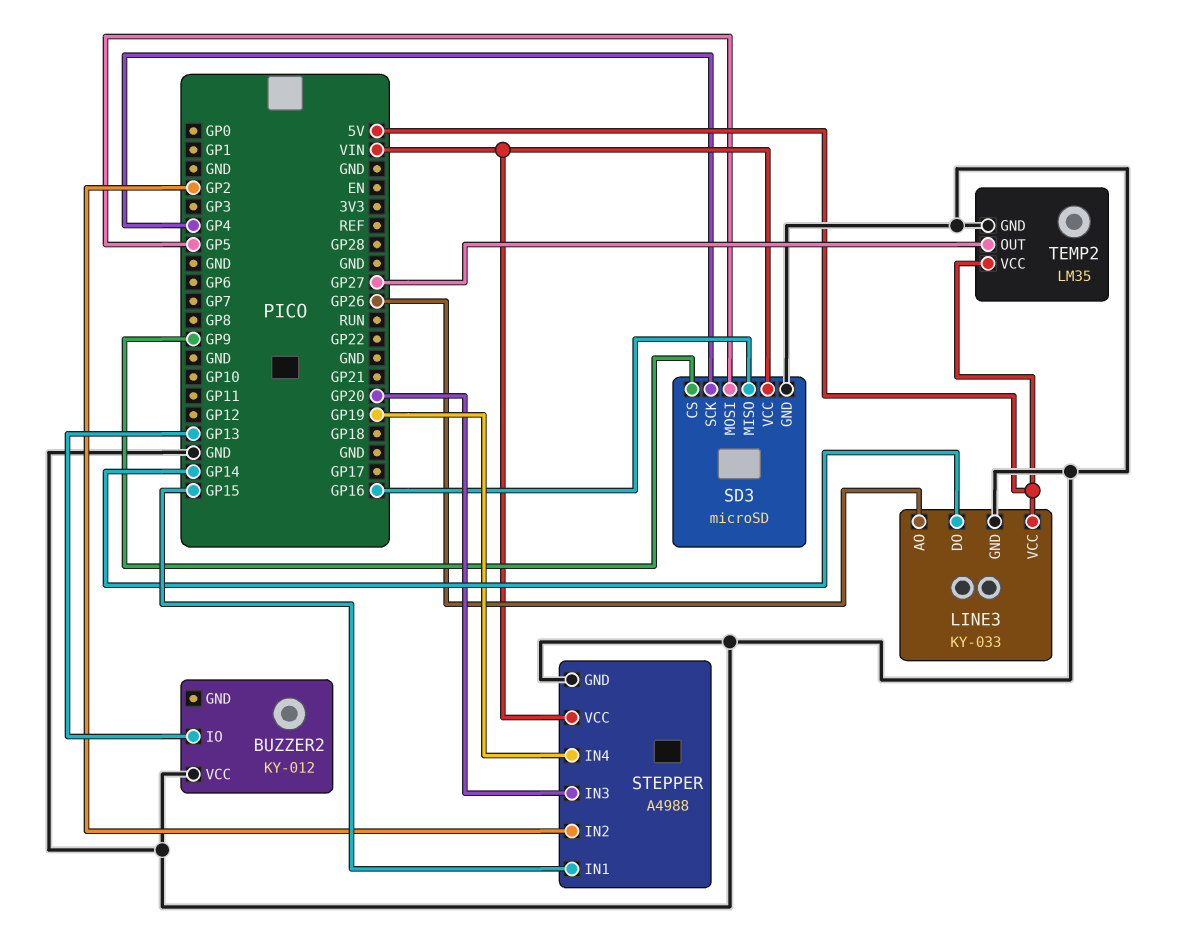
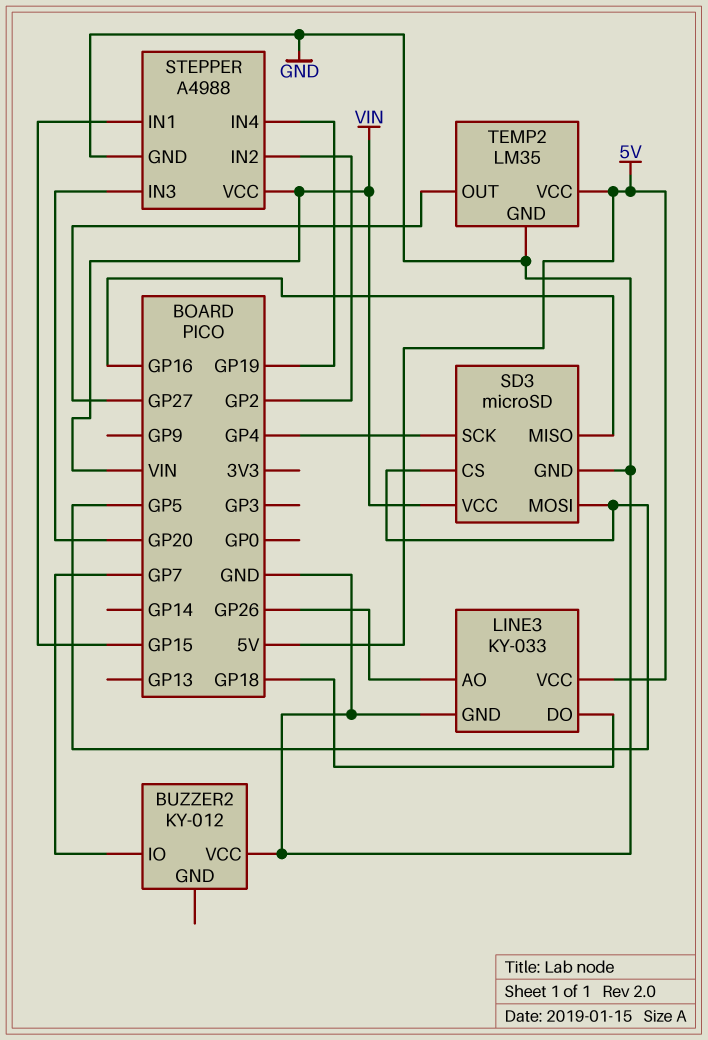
BUZZER2 pin IO: GP13 -> GP7
LINE3 pin DO: GP14 -> GP18
SD3 pin CS: GP9 -> GP5

